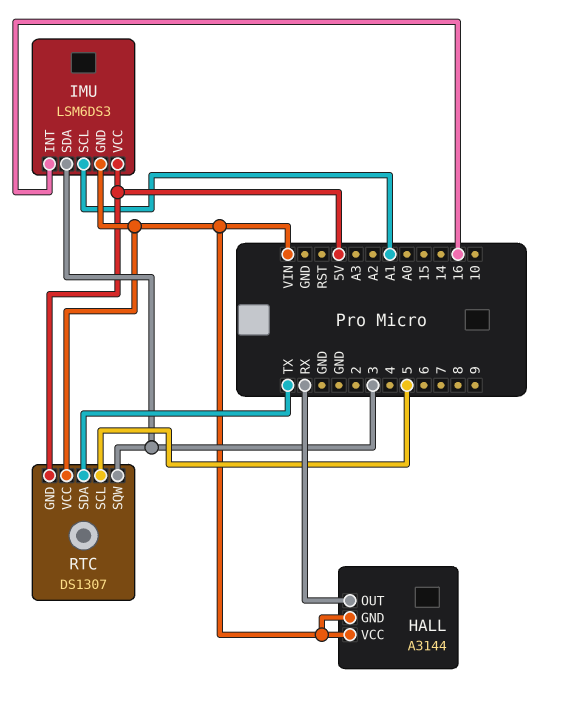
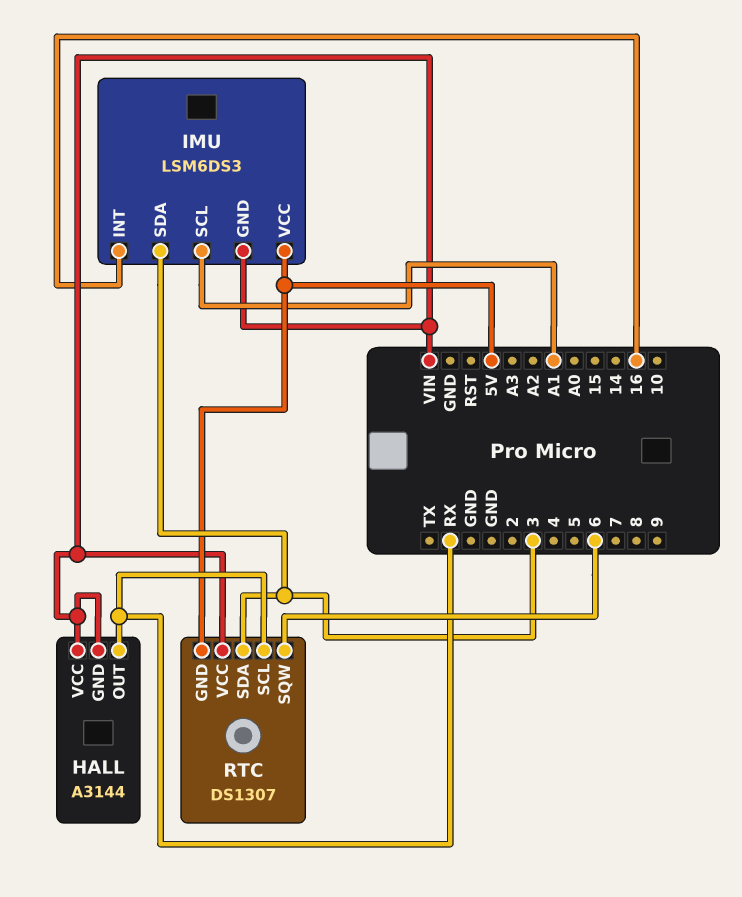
RTC pin SCL: 5 -> RX
RTC pin SDA: TX -> 3
RTC pin SQW: 3 -> 6

